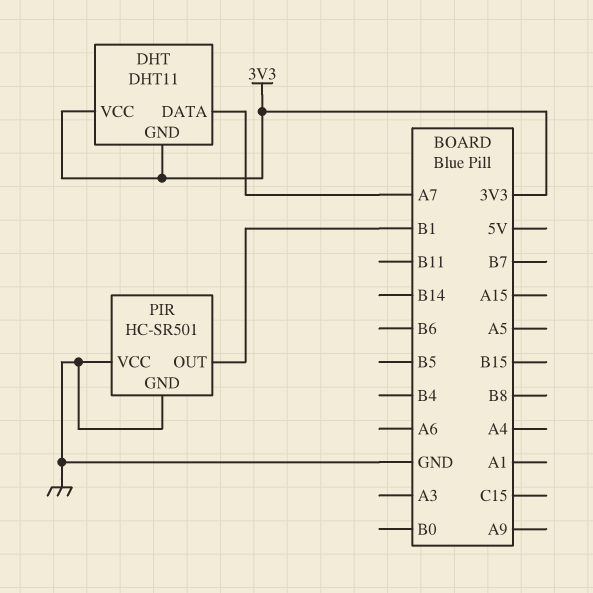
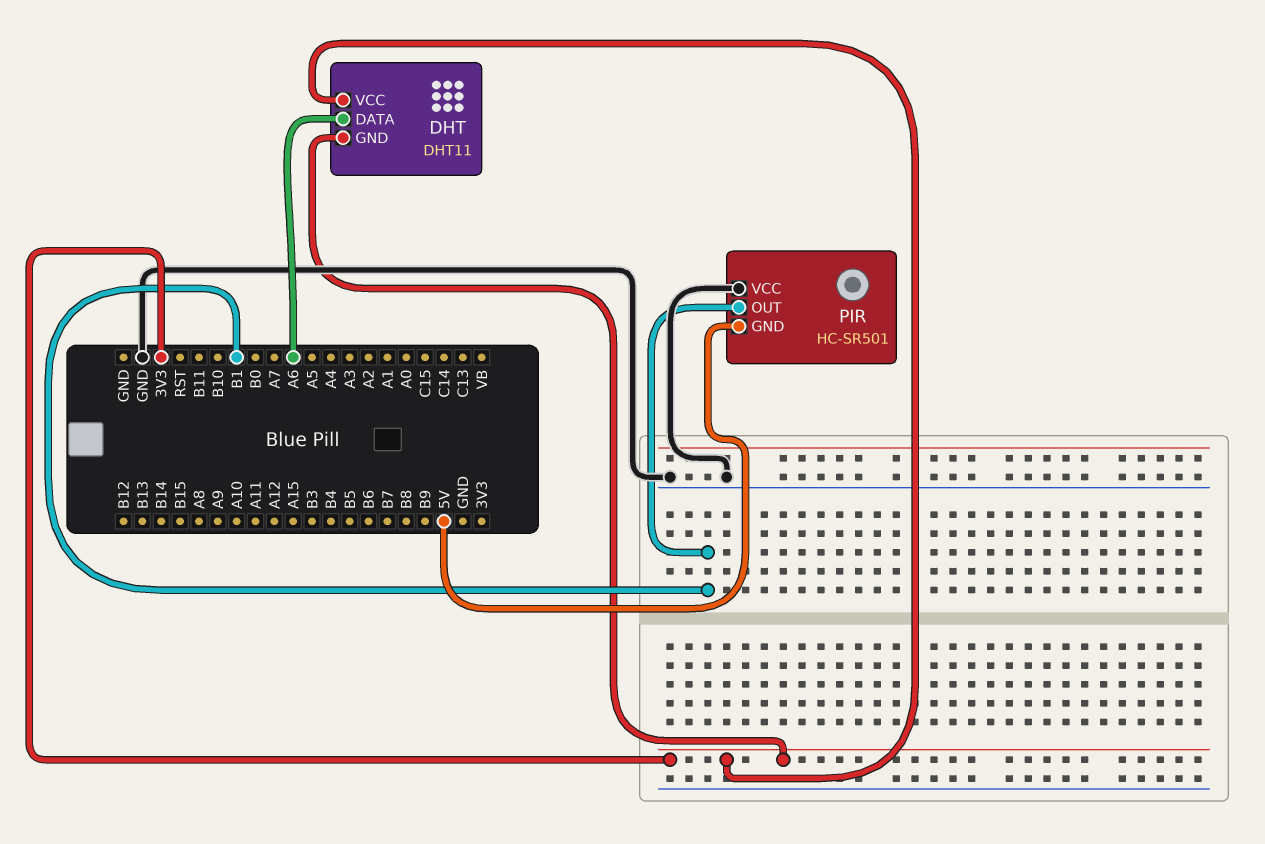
DHT pin DATA: A7 -> A6
PIR pin GND: GND -> 5V

